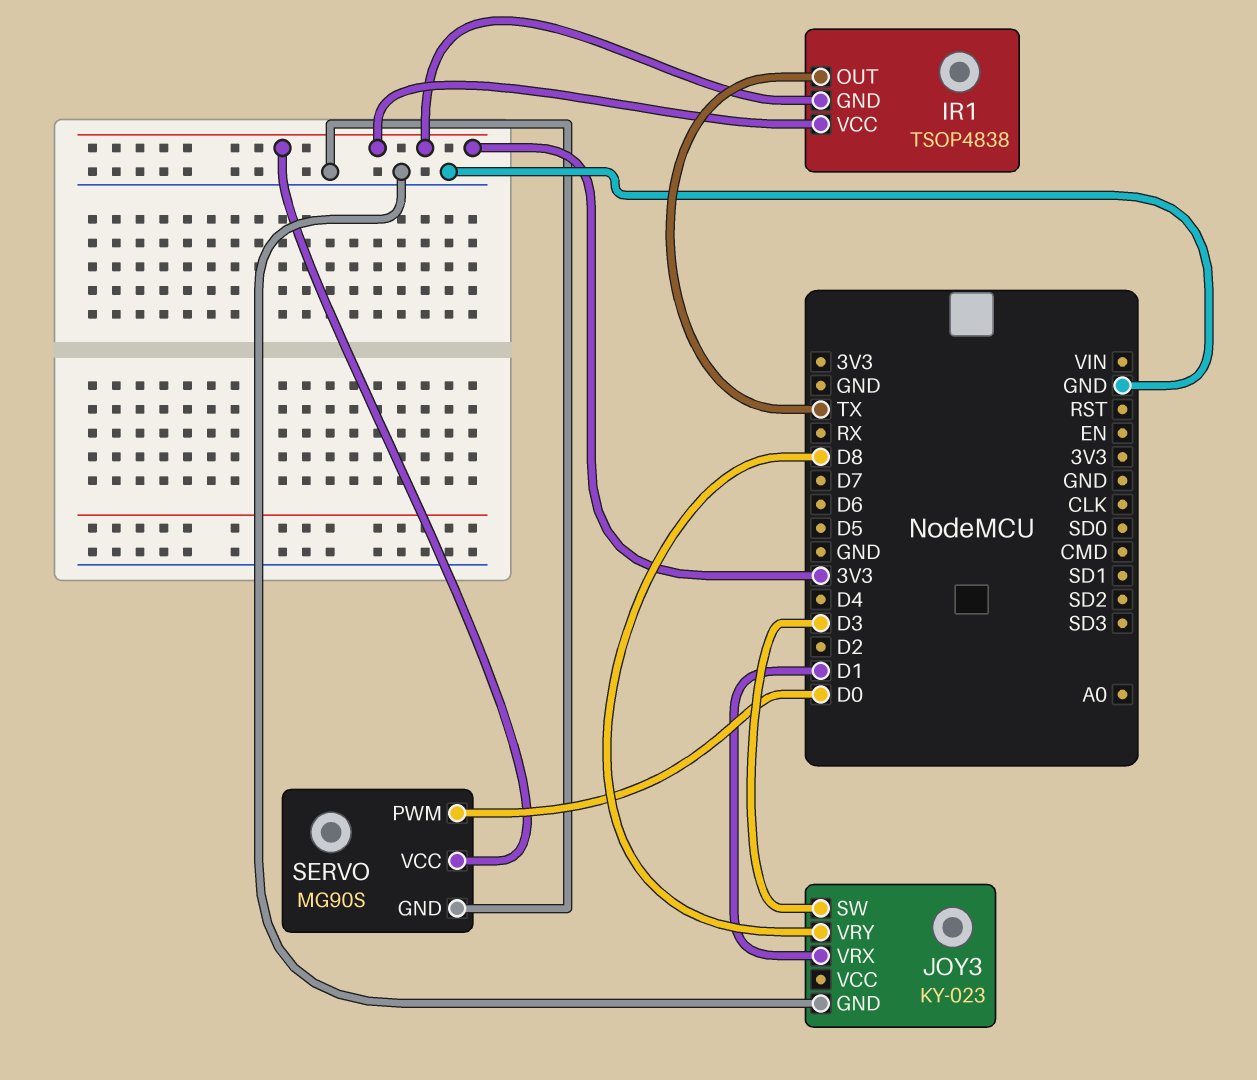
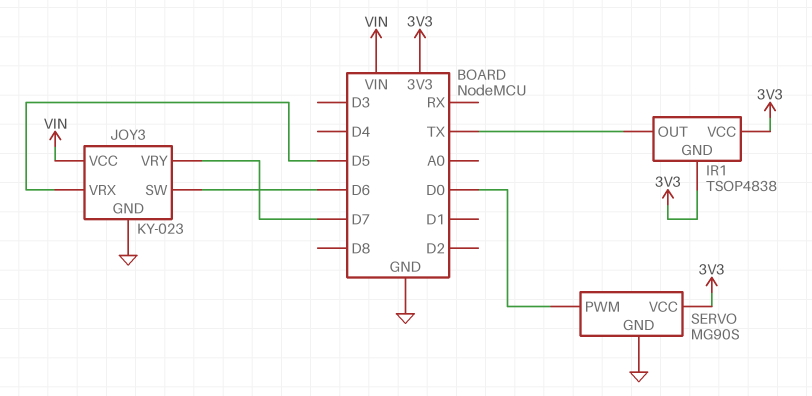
JOY3 pin SW: D3 -> D6
JOY3 pin VCC: none -> VIN
JOY3 pin VRX: D1 -> D5
JOY3 pin VRY: D8 -> D7

